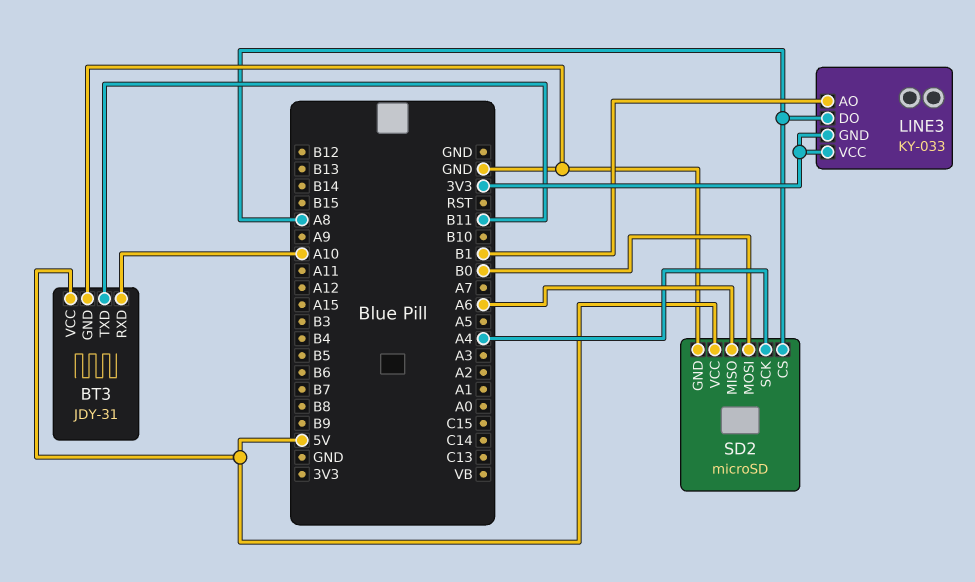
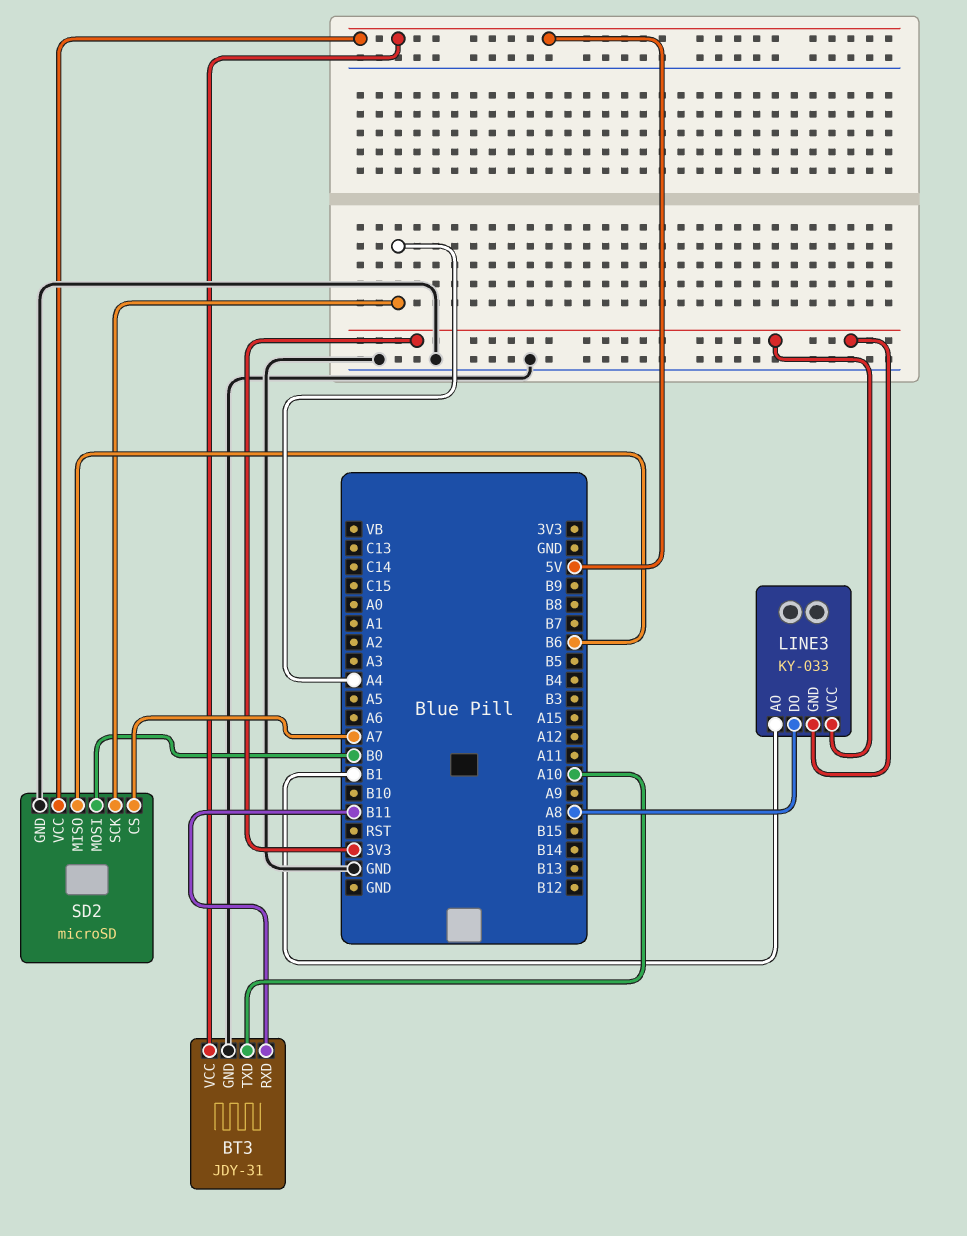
BT3 pin RXD: A10 -> B11
BT3 pin TXD: B11 -> A10
SD2 pin CS: A8 -> A7
SD2 pin MISO: A6 -> B6

